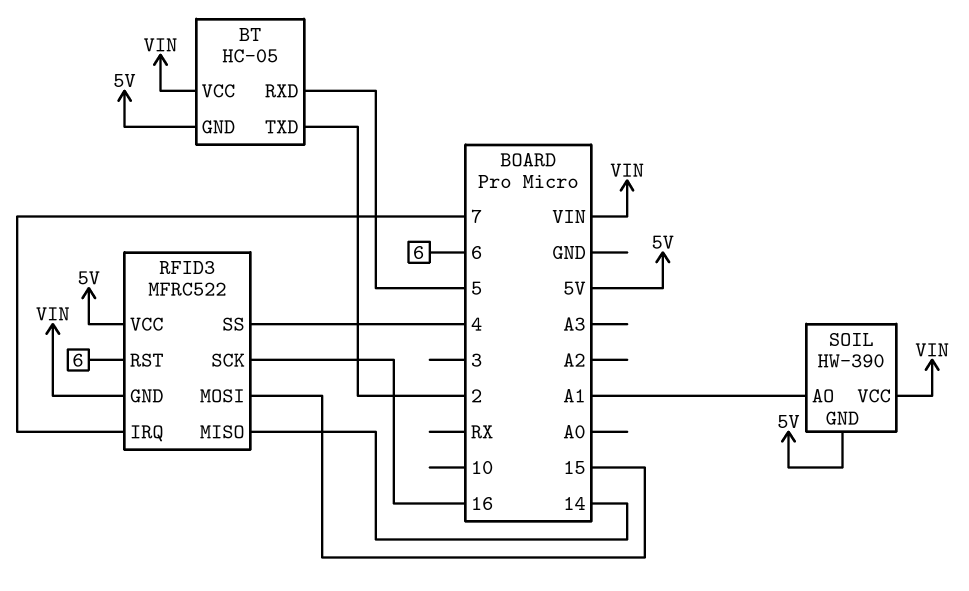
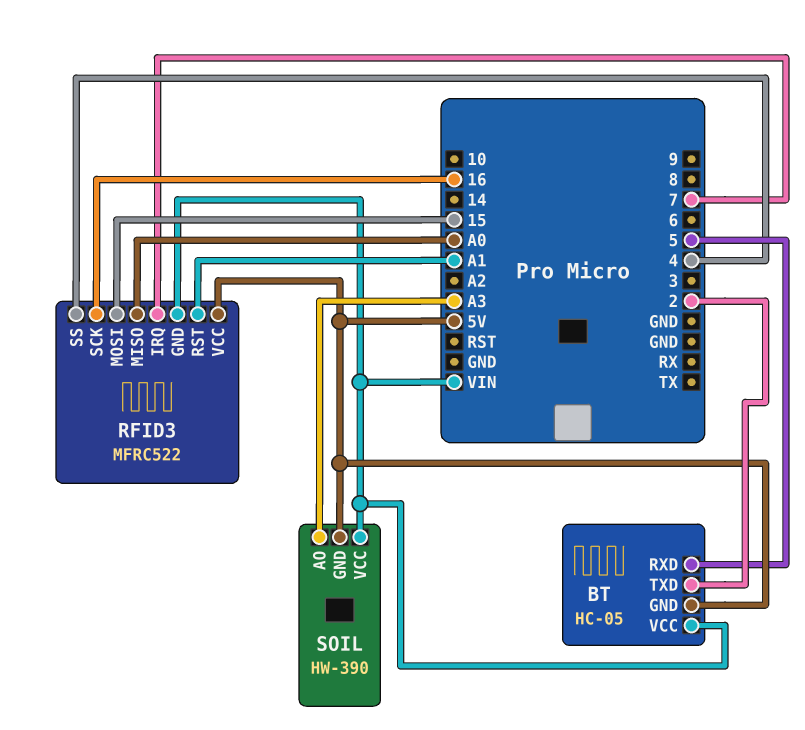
RFID3 pin MISO: 14 -> A0
RFID3 pin RST: 6 -> A1
SOIL pin AO: A1 -> A3

